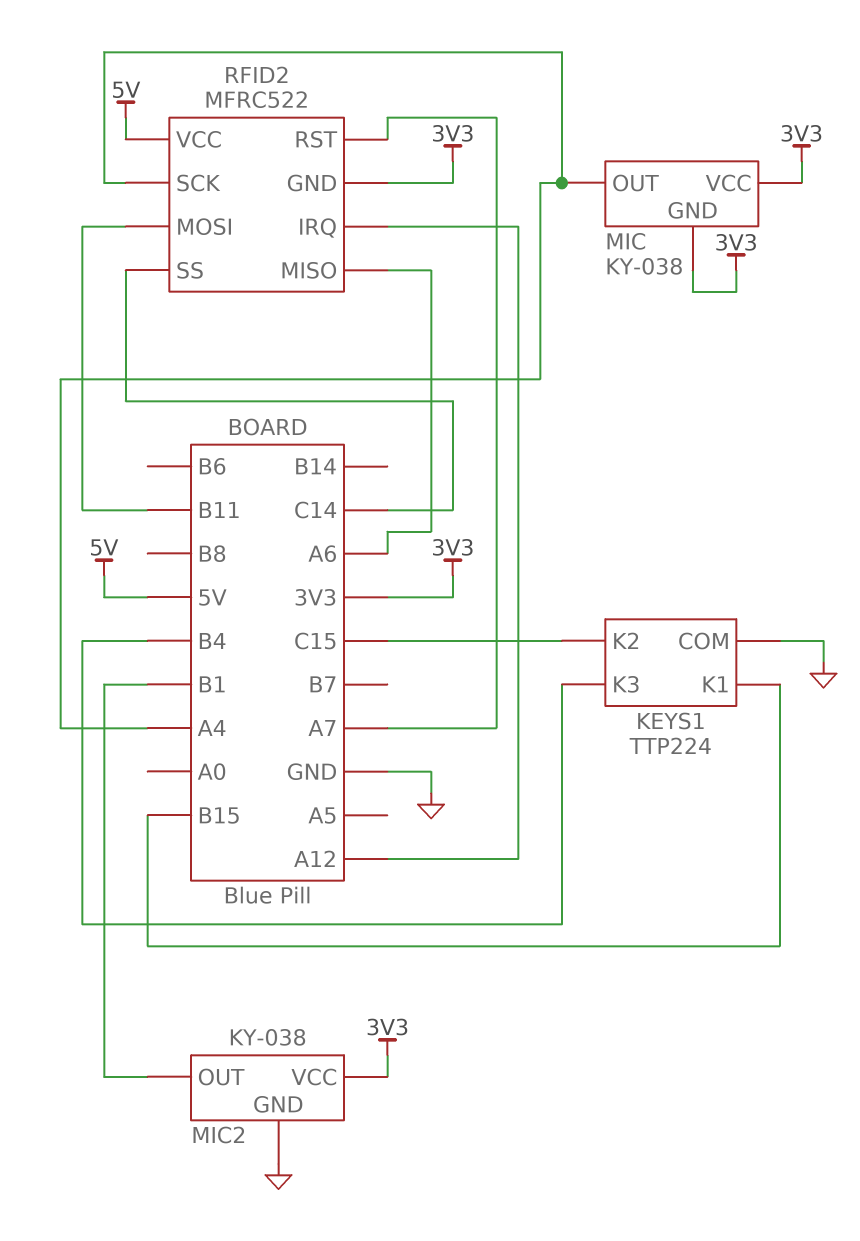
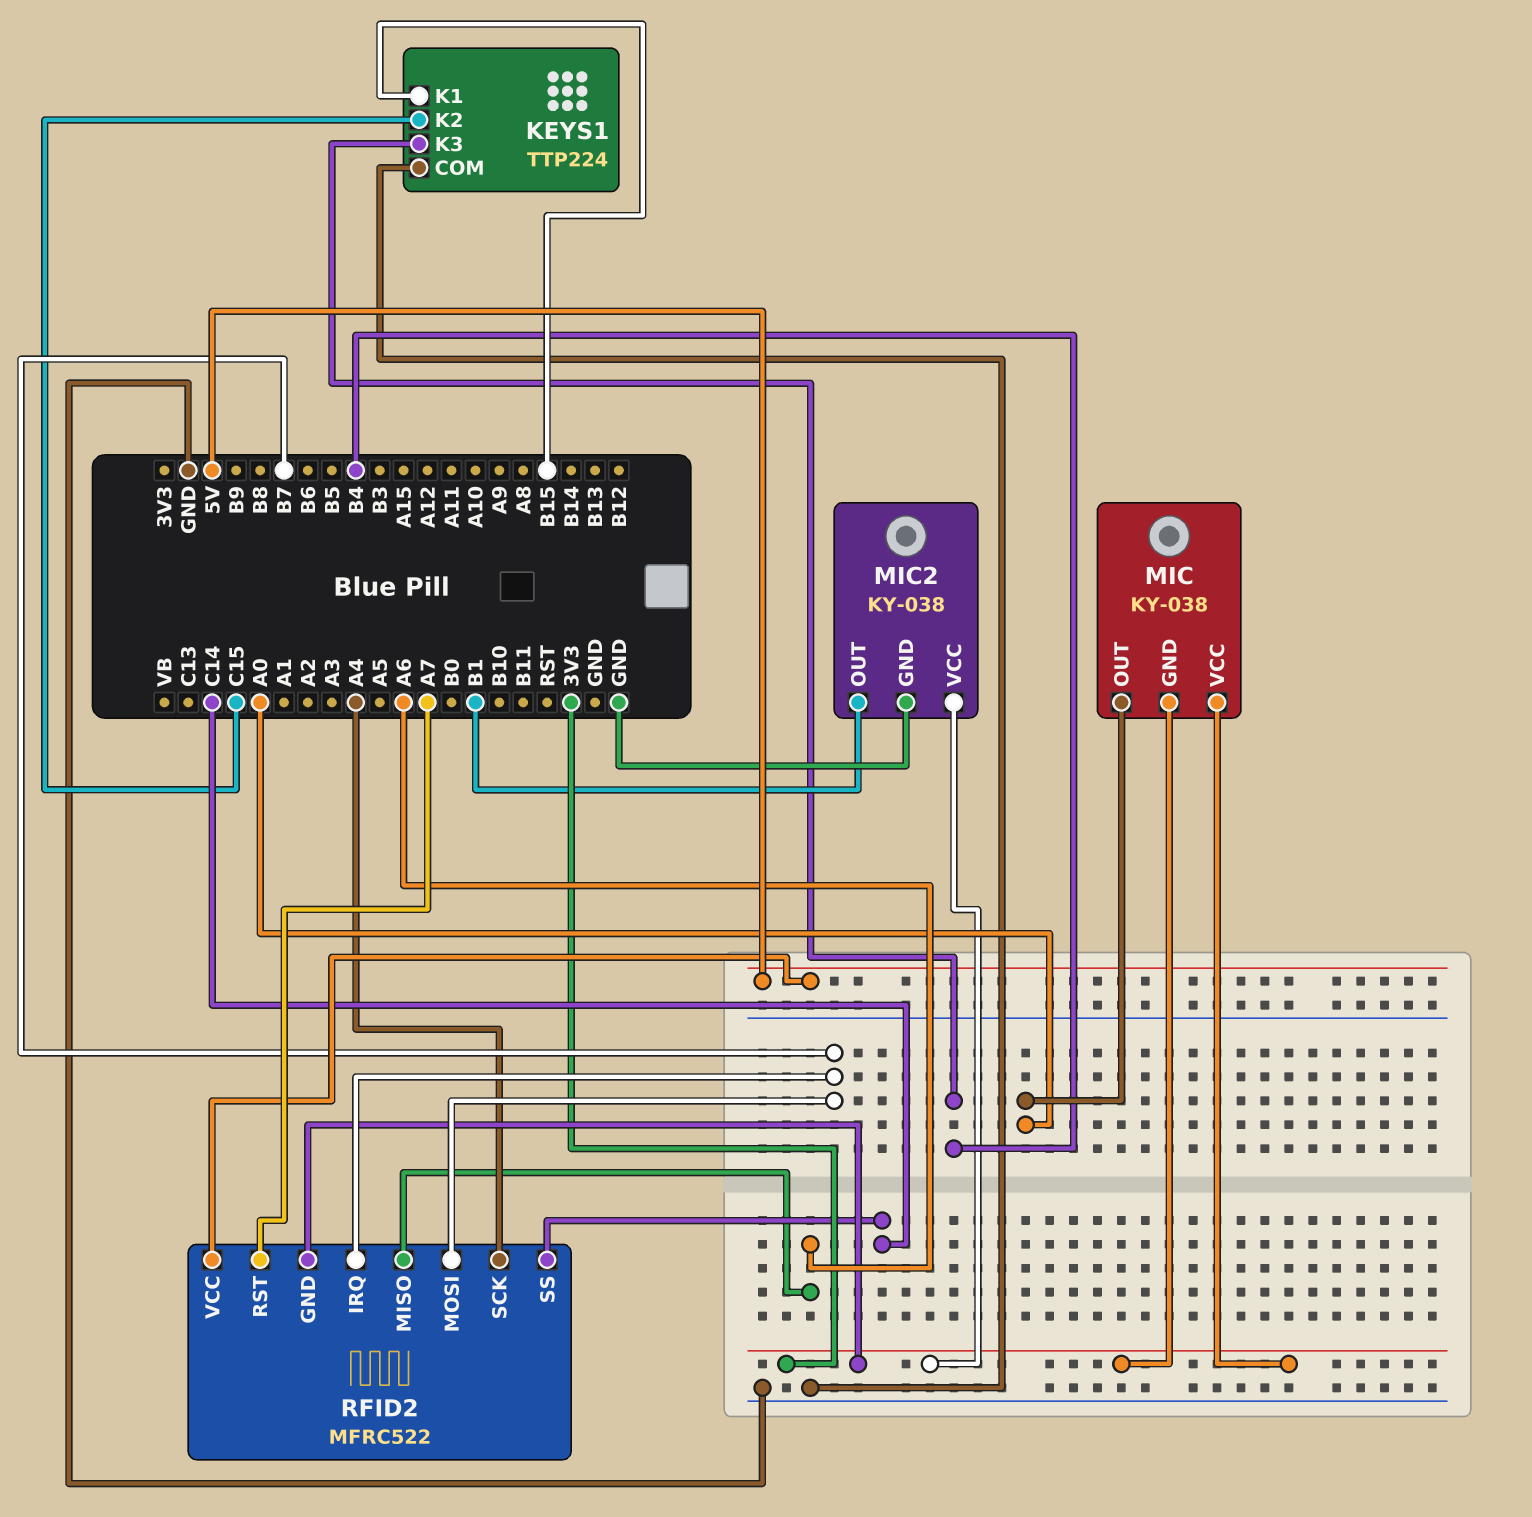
MIC pin OUT: A4 -> A0
RFID2 pin IRQ: A12 -> B7
RFID2 pin MOSI: B11 -> B7

